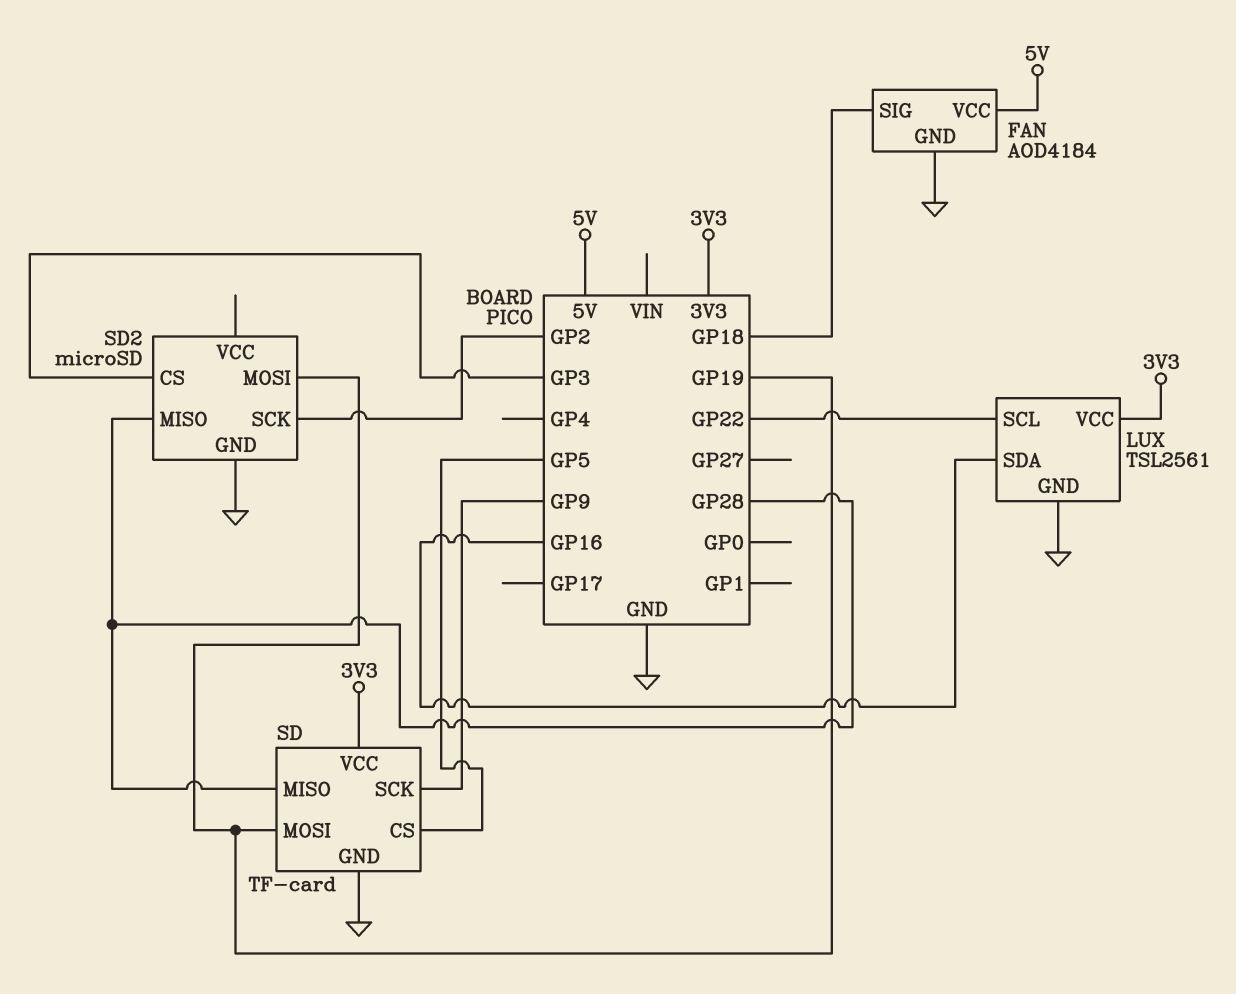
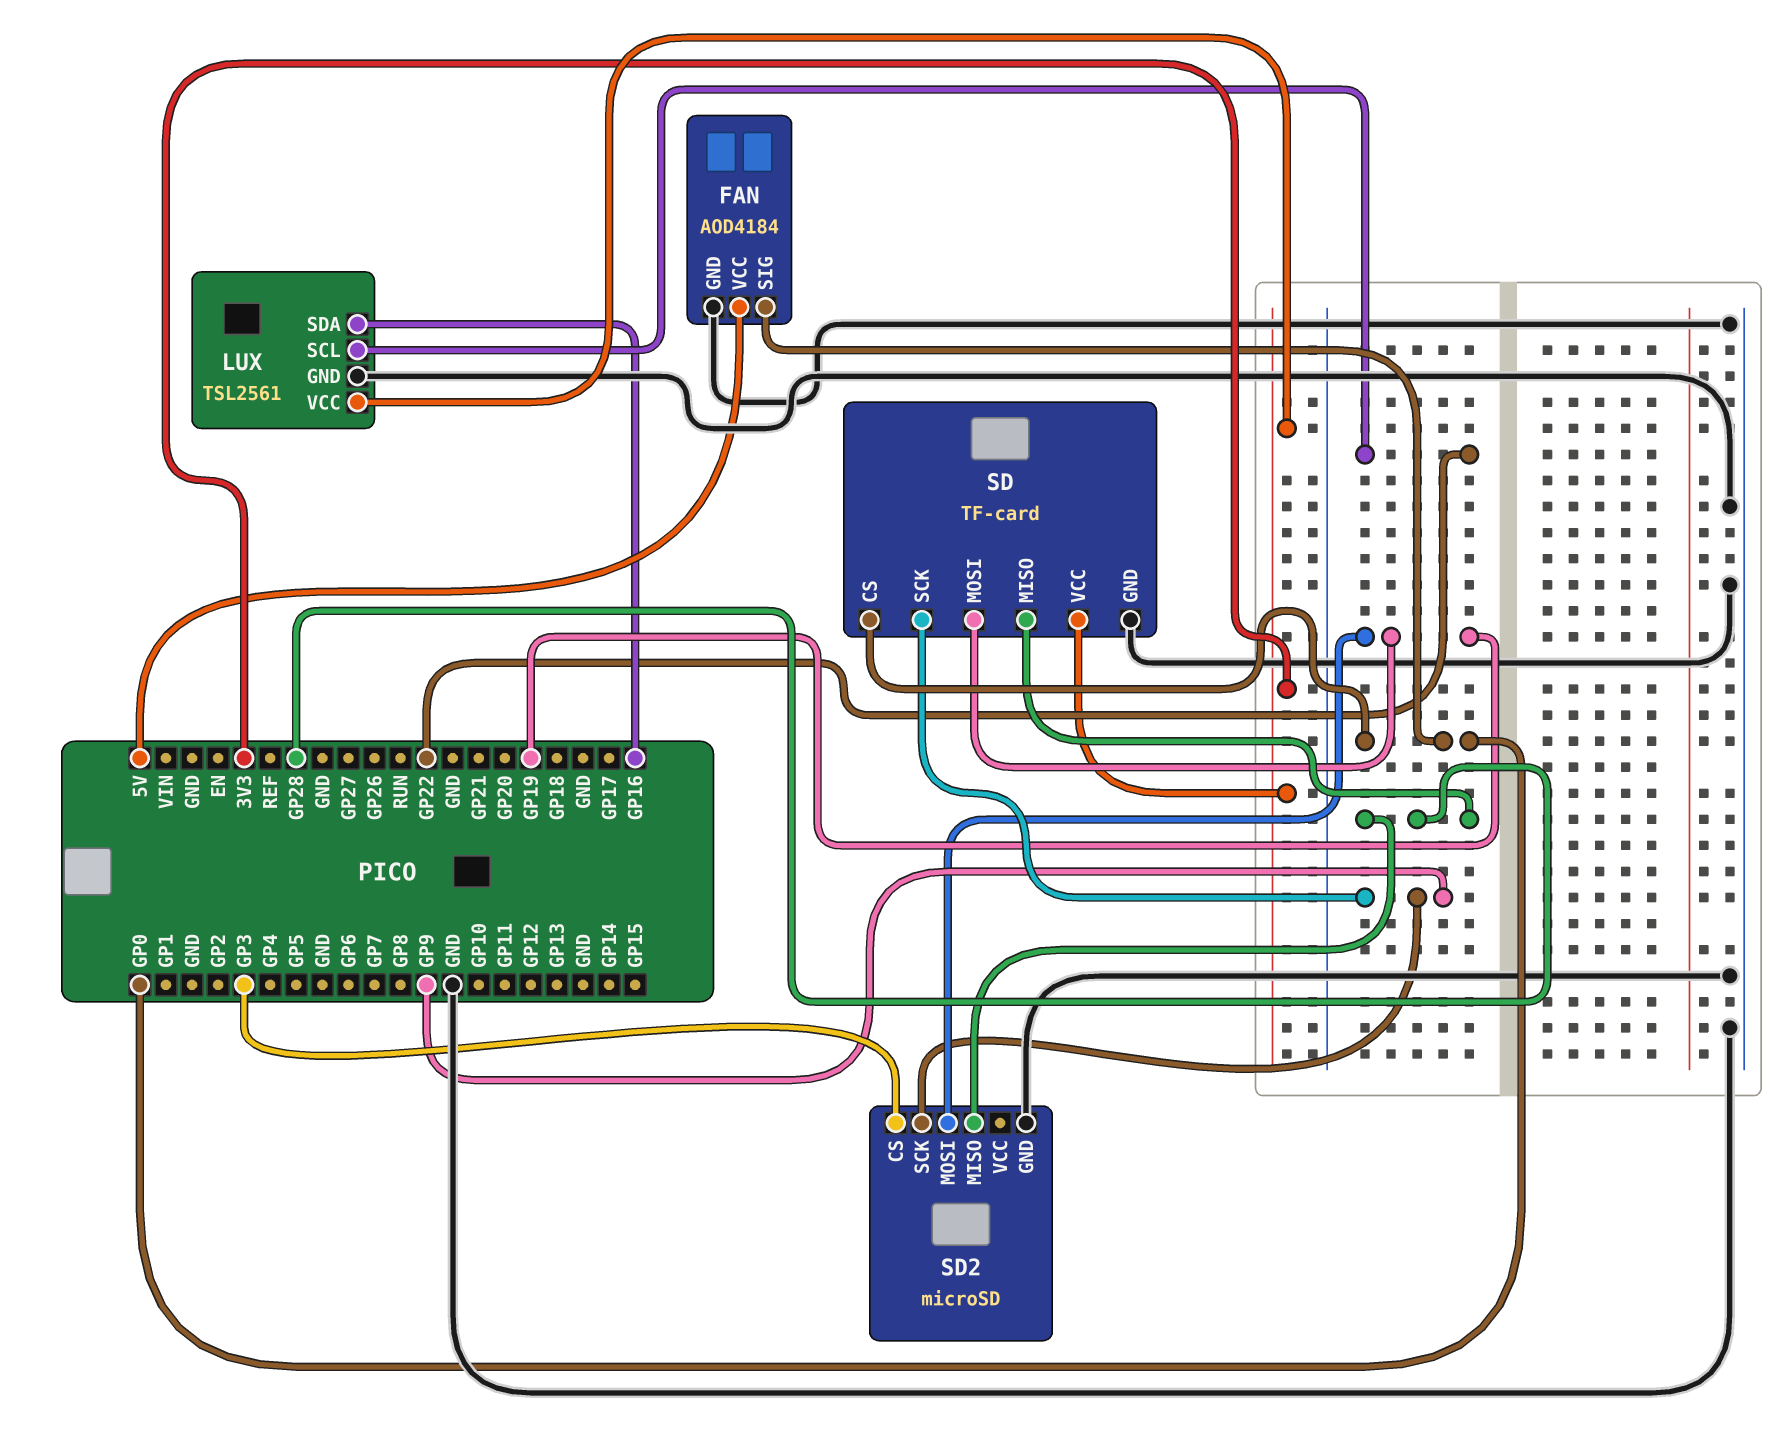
FAN pin SIG: GP18 -> GP0
SD pin CS: GP5 -> GP0
SD2 pin SCK: GP2 -> GP9

